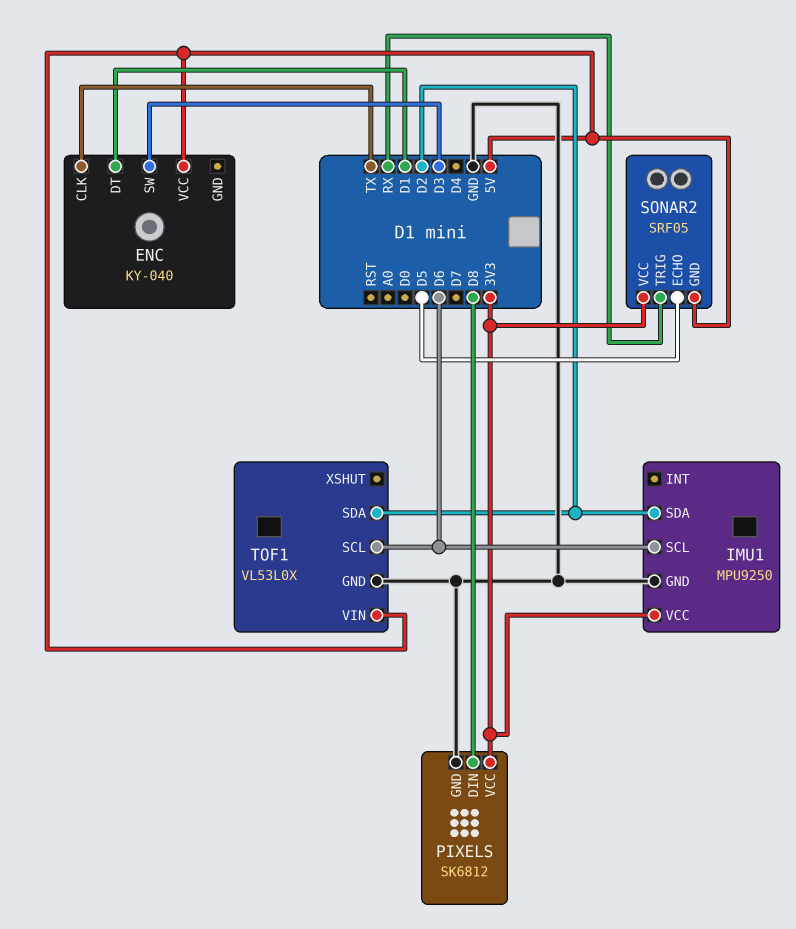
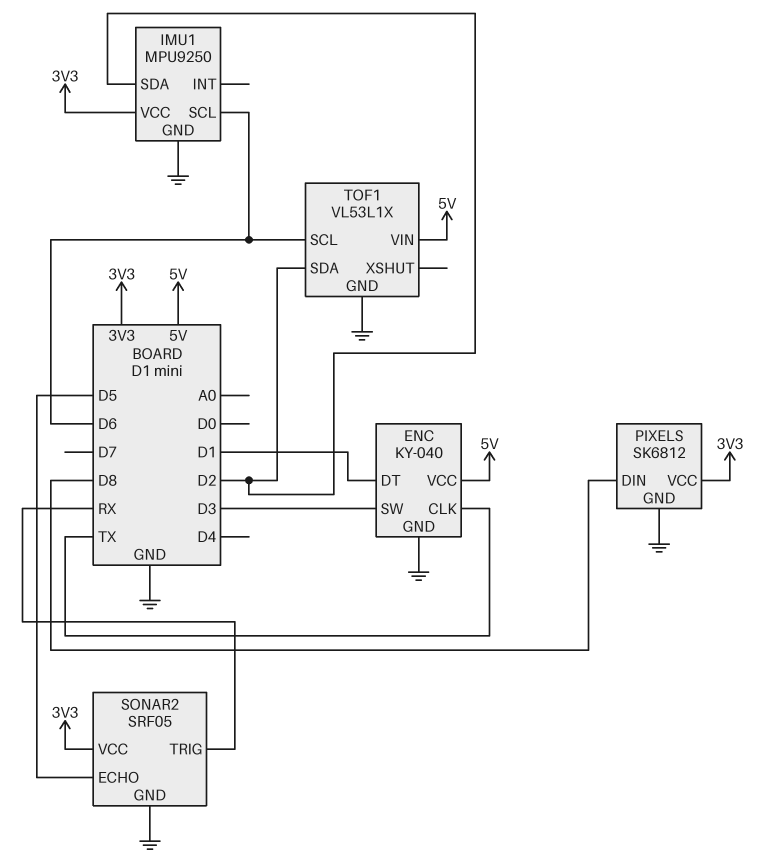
ENC pin GND: none -> GND
SONAR2 pin GND: 5V -> GND
TOF1: VL53L0X -> VL53L1X

